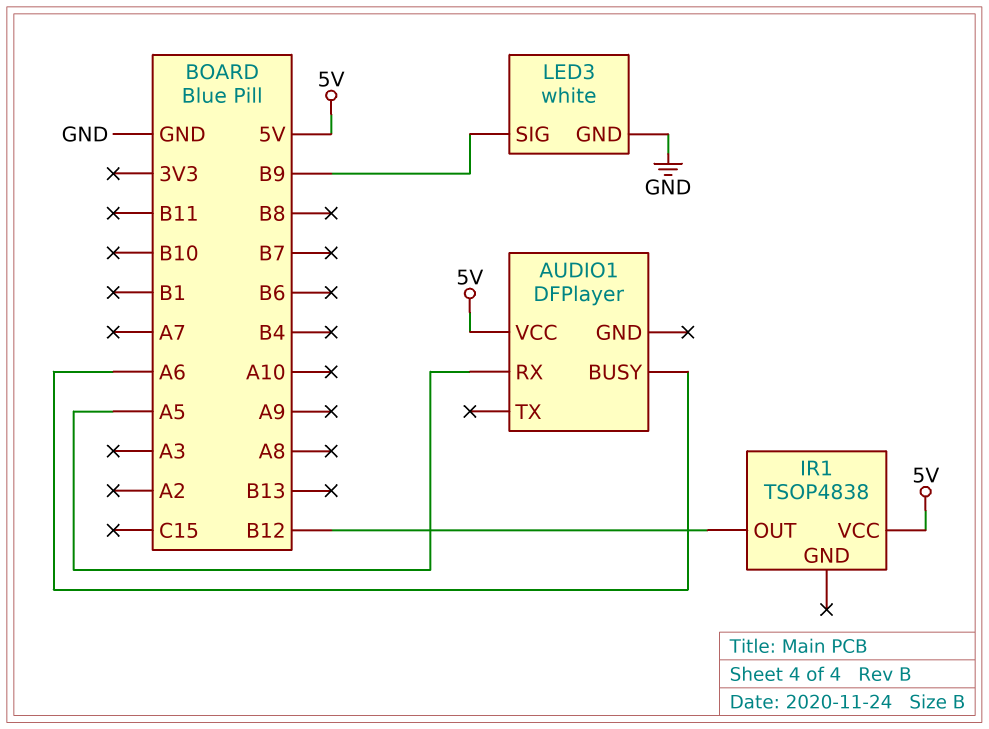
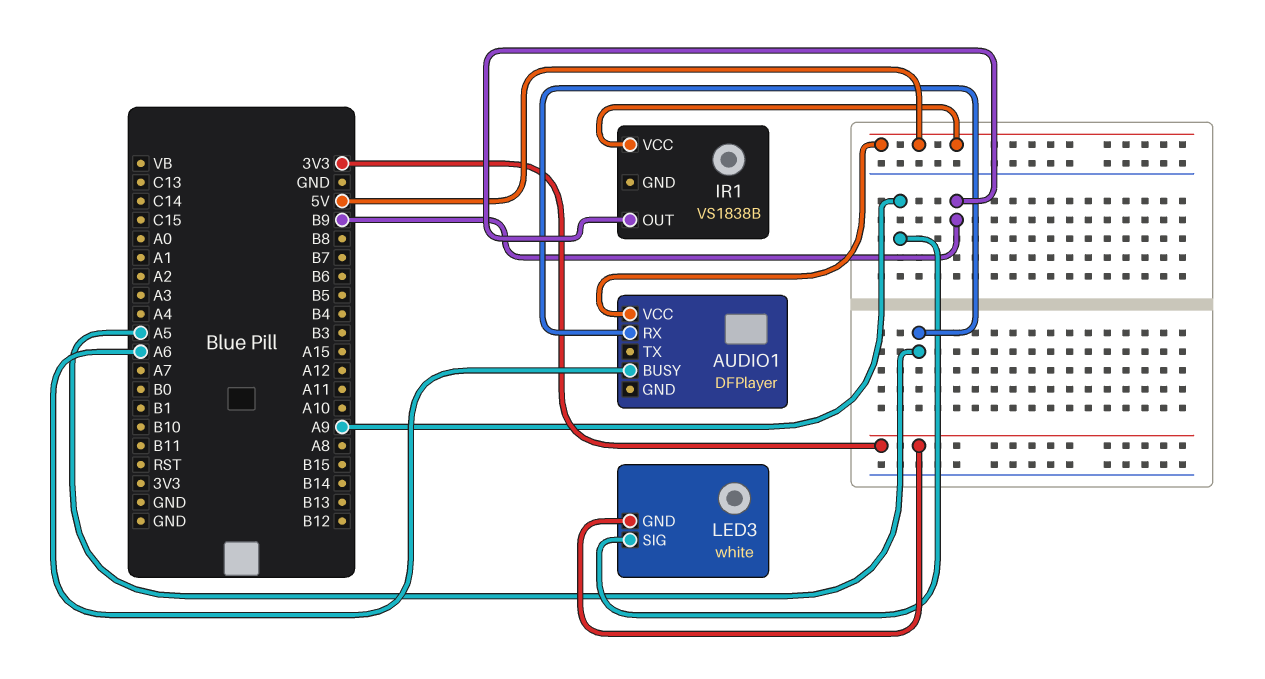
IR1: TSOP4838 -> VS1838B
IR1 pin OUT: B12 -> B9
LED3 pin GND: GND -> 3V3
LED3 pin SIG: B9 -> A9

